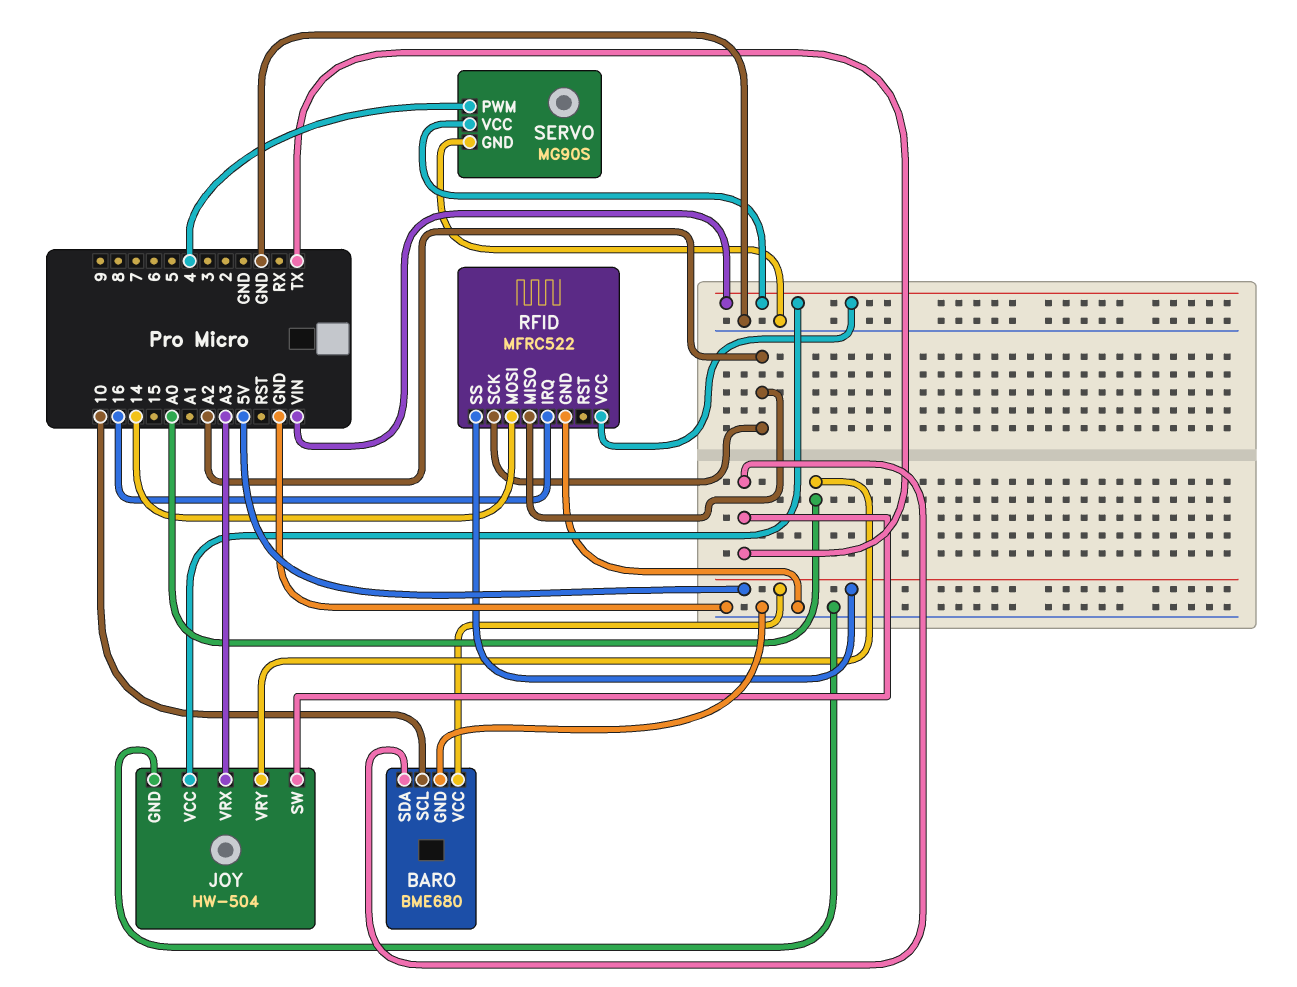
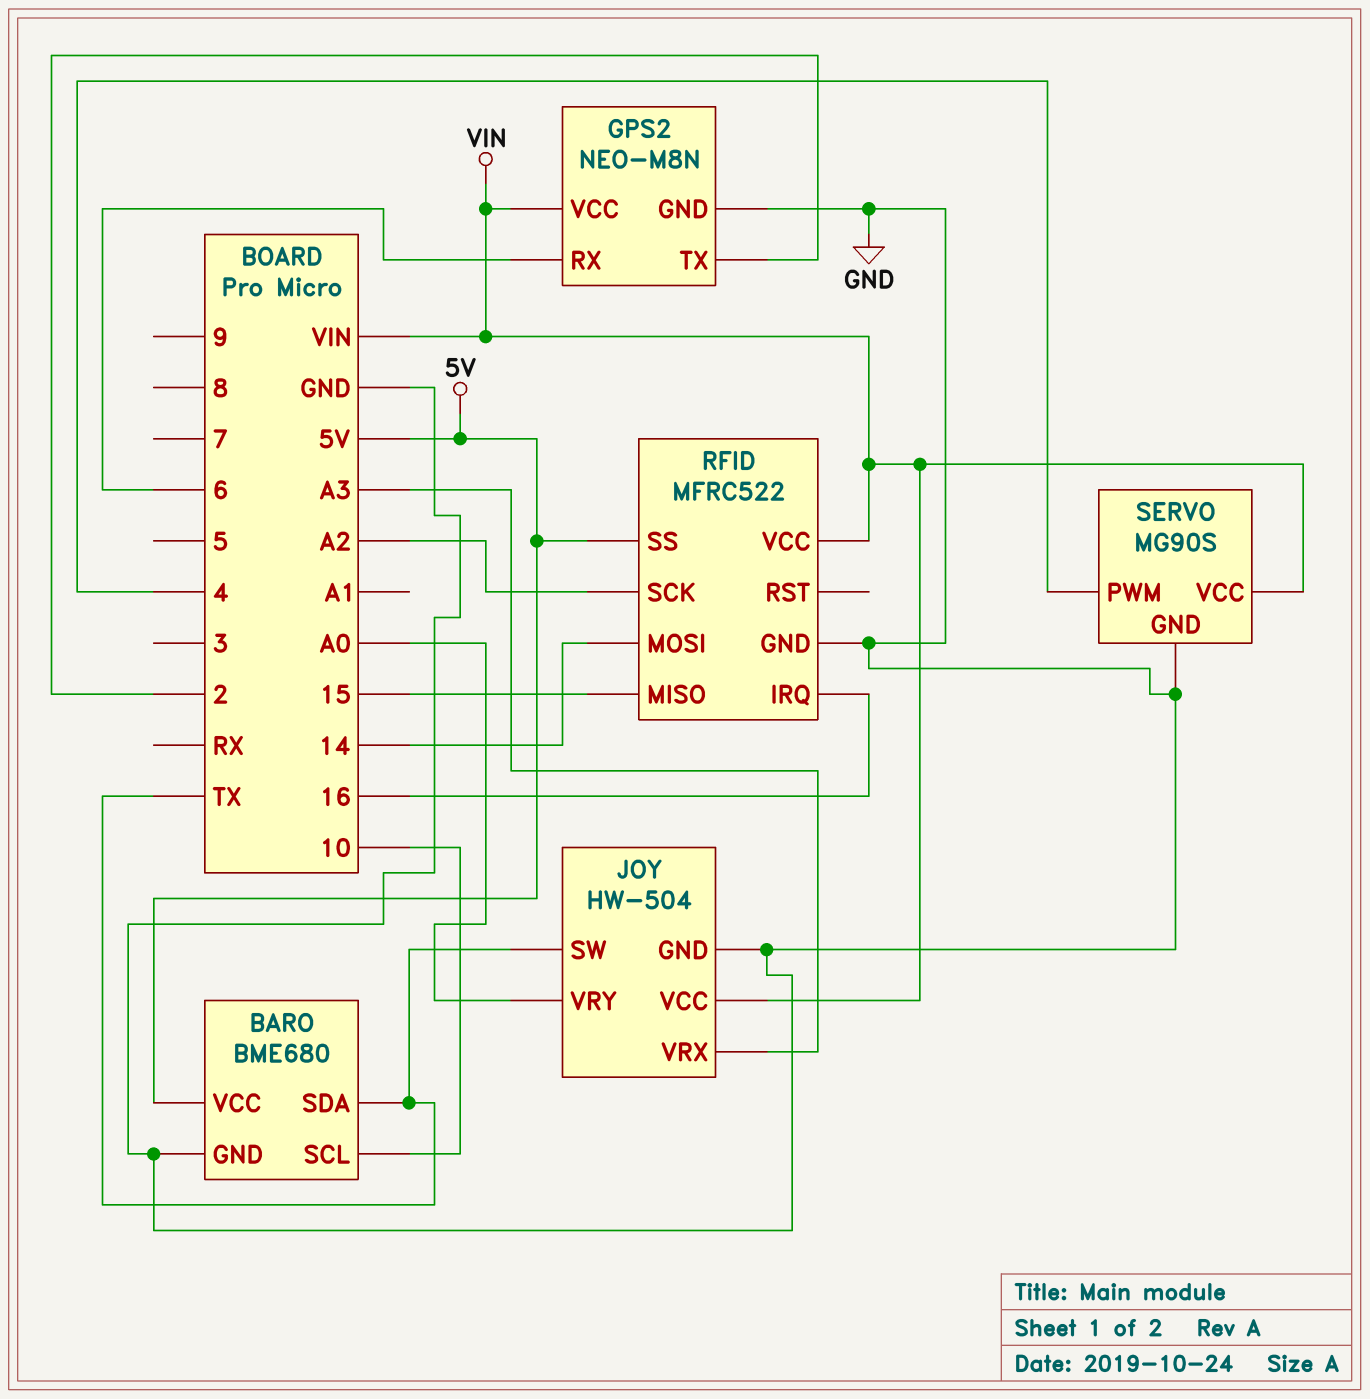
GPS2: none -> NEO-M8N
GPS2 pin GND: none -> GND
GPS2 pin RX: none -> 6
GPS2 pin TX: none -> 2
GPS2 pin VCC: none -> VIN
RFID pin MISO: A2 -> 15

